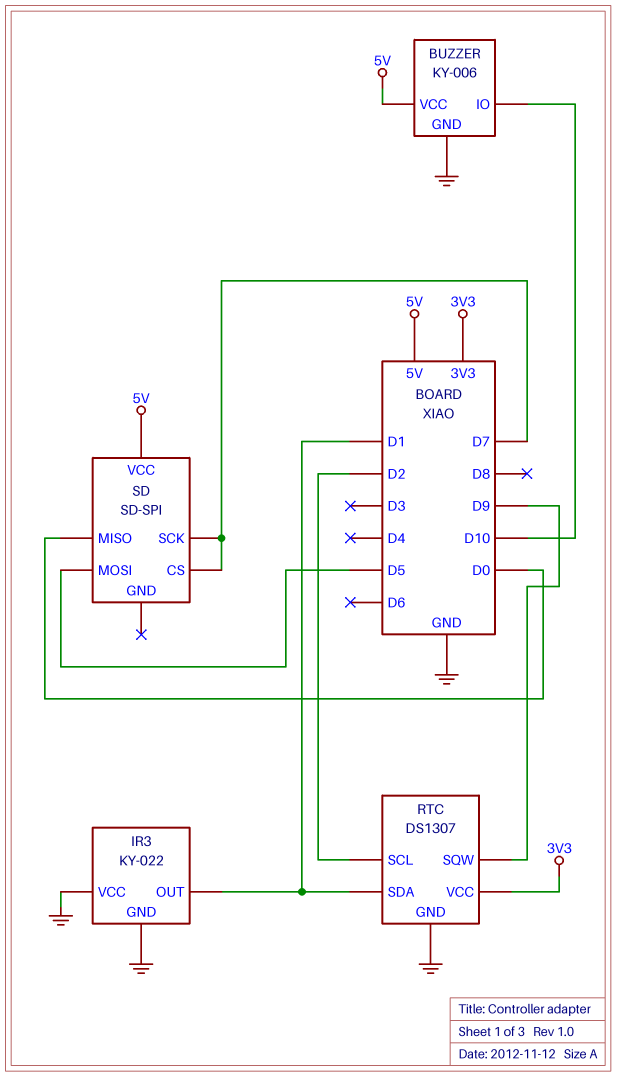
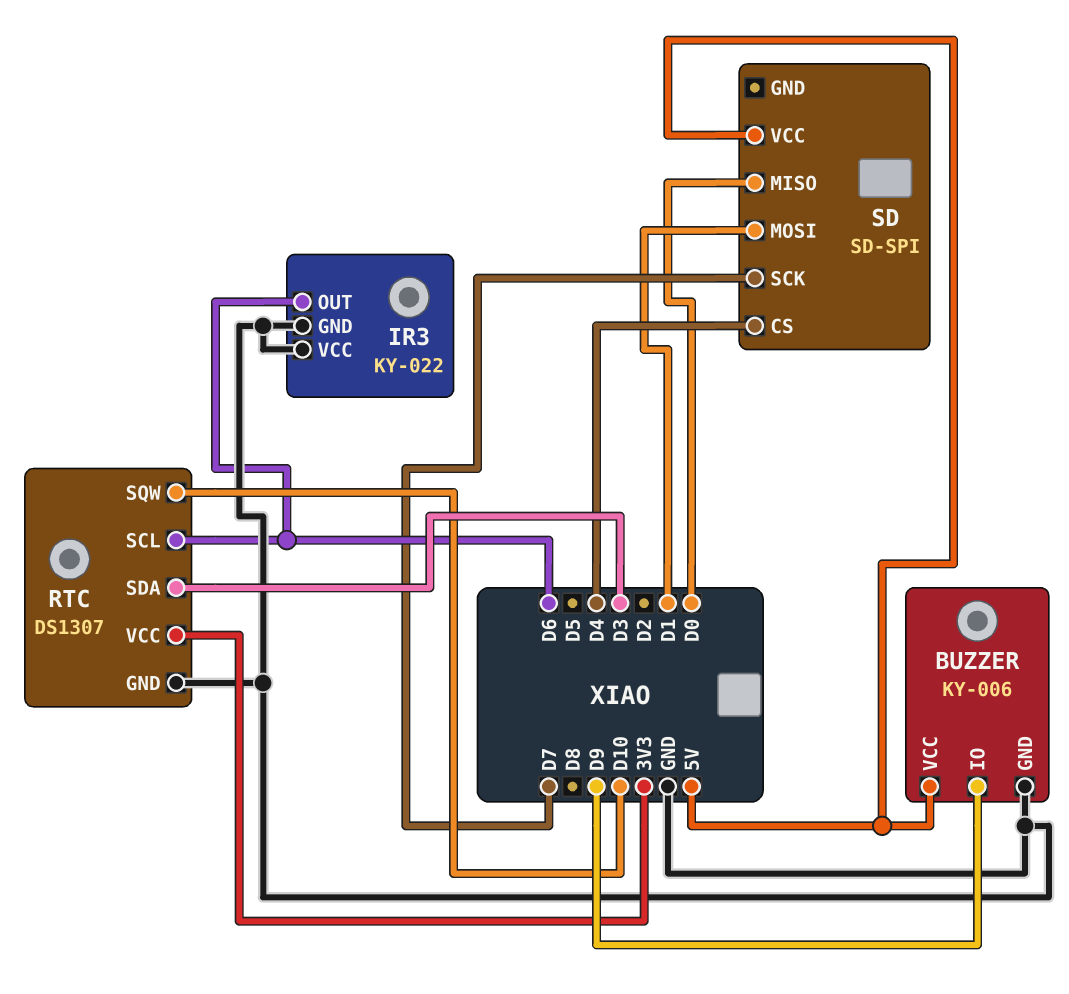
BUZZER pin IO: D10 -> D9
IR3 pin OUT: D1 -> D6
RTC pin SCL: D2 -> D6
RTC pin SDA: D1 -> D3
RTC pin SQW: D9 -> D10
SD pin CS: D7 -> D4
SD pin MOSI: D5 -> D1

